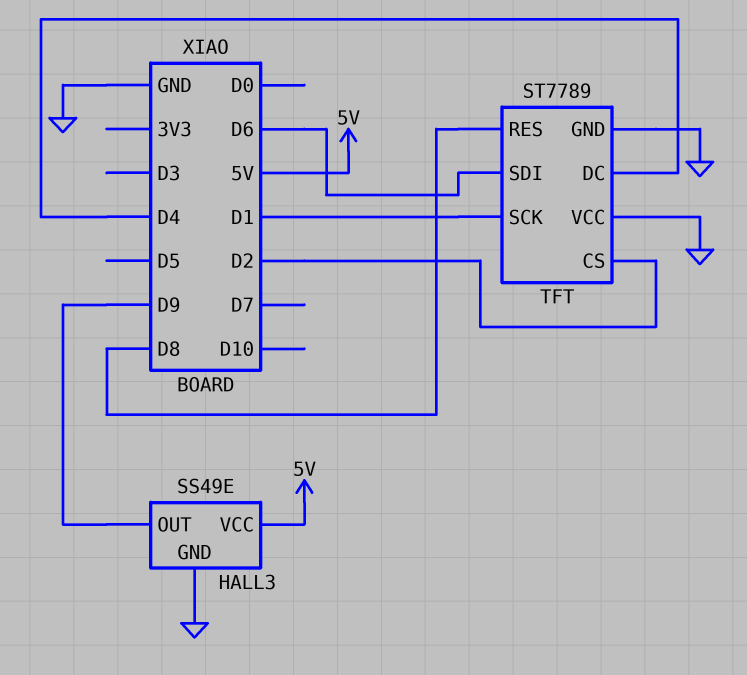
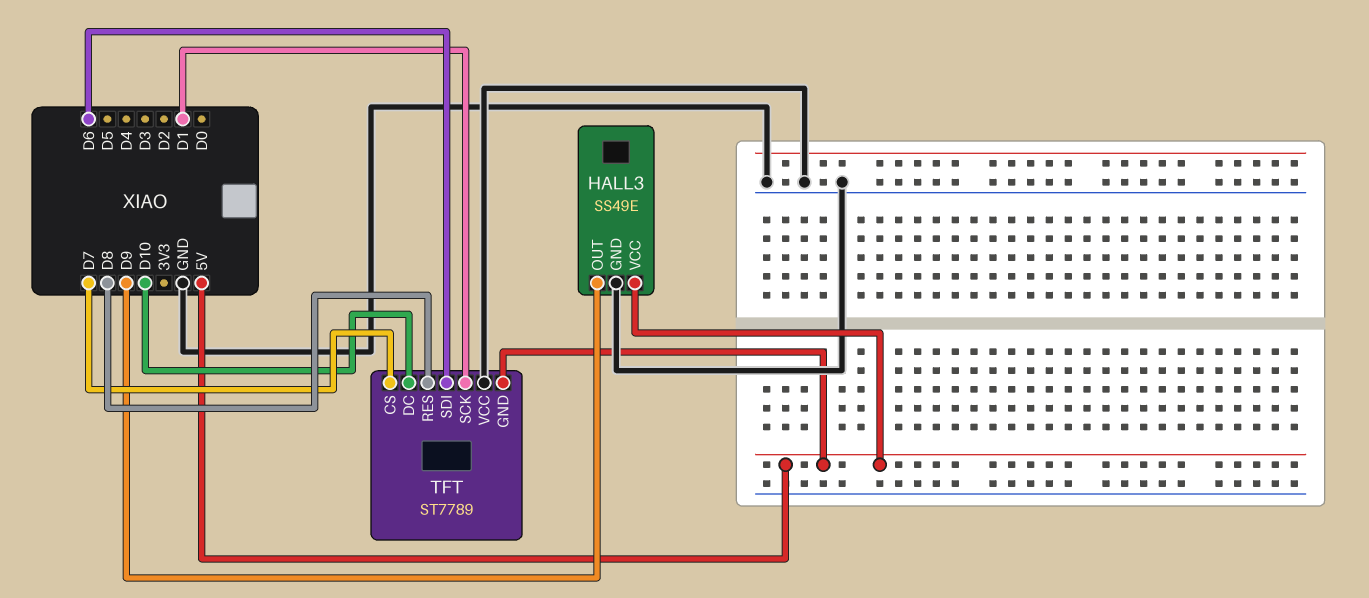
TFT pin CS: D2 -> D7
TFT pin DC: D4 -> D10
TFT pin GND: GND -> 5V

